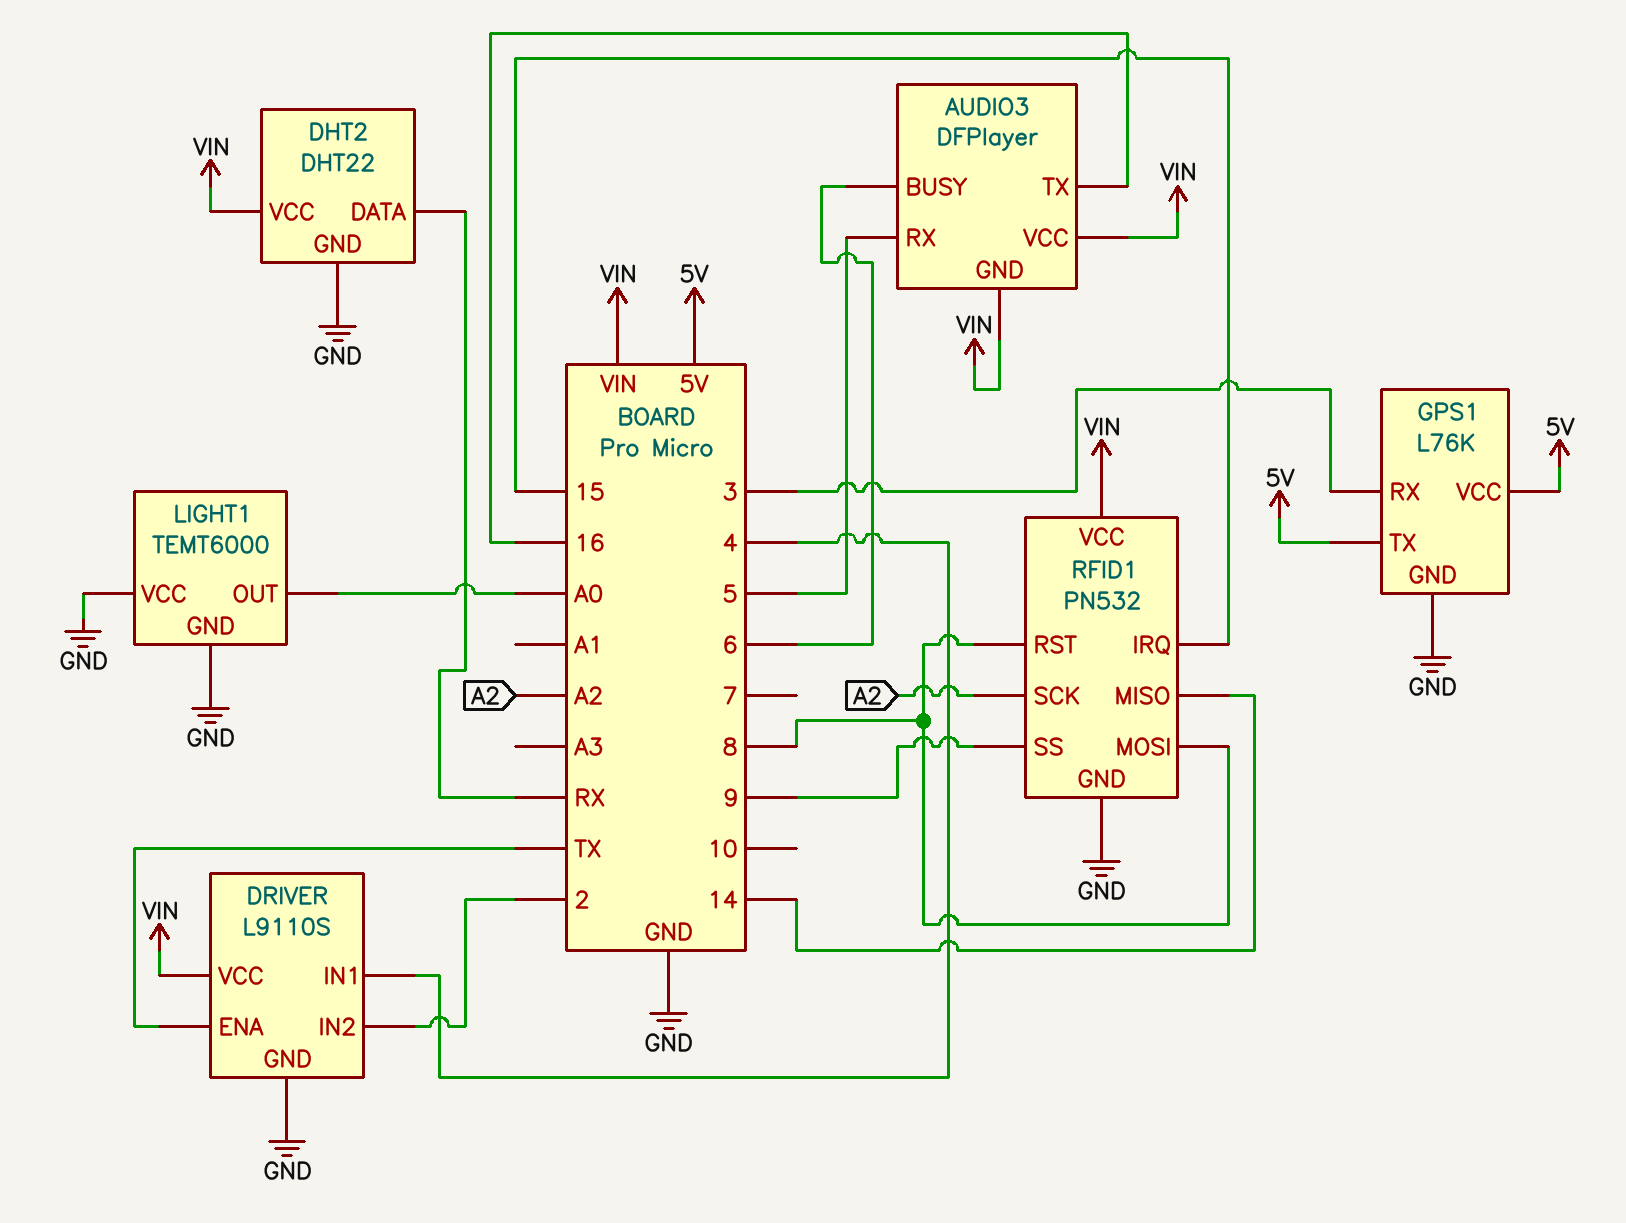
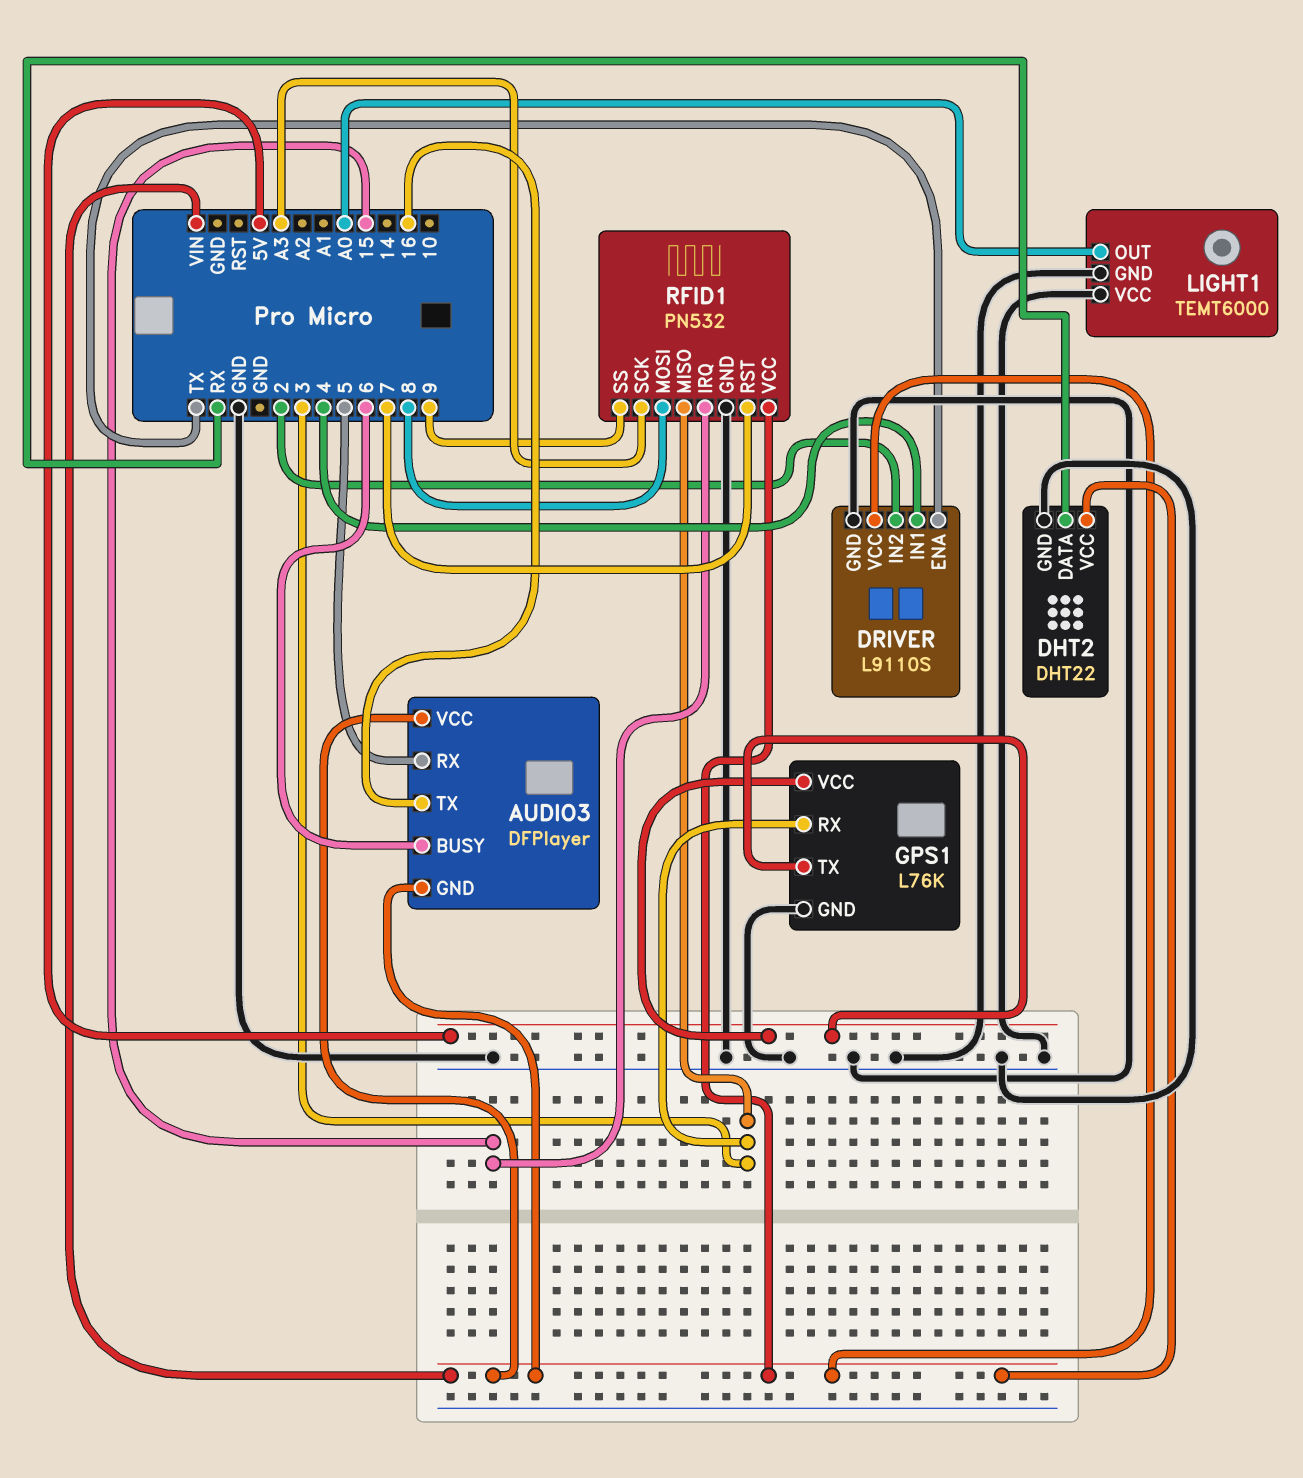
RFID1 pin MISO: 14 -> 3
RFID1 pin RST: 8 -> 7
RFID1 pin SCK: A2 -> A3

